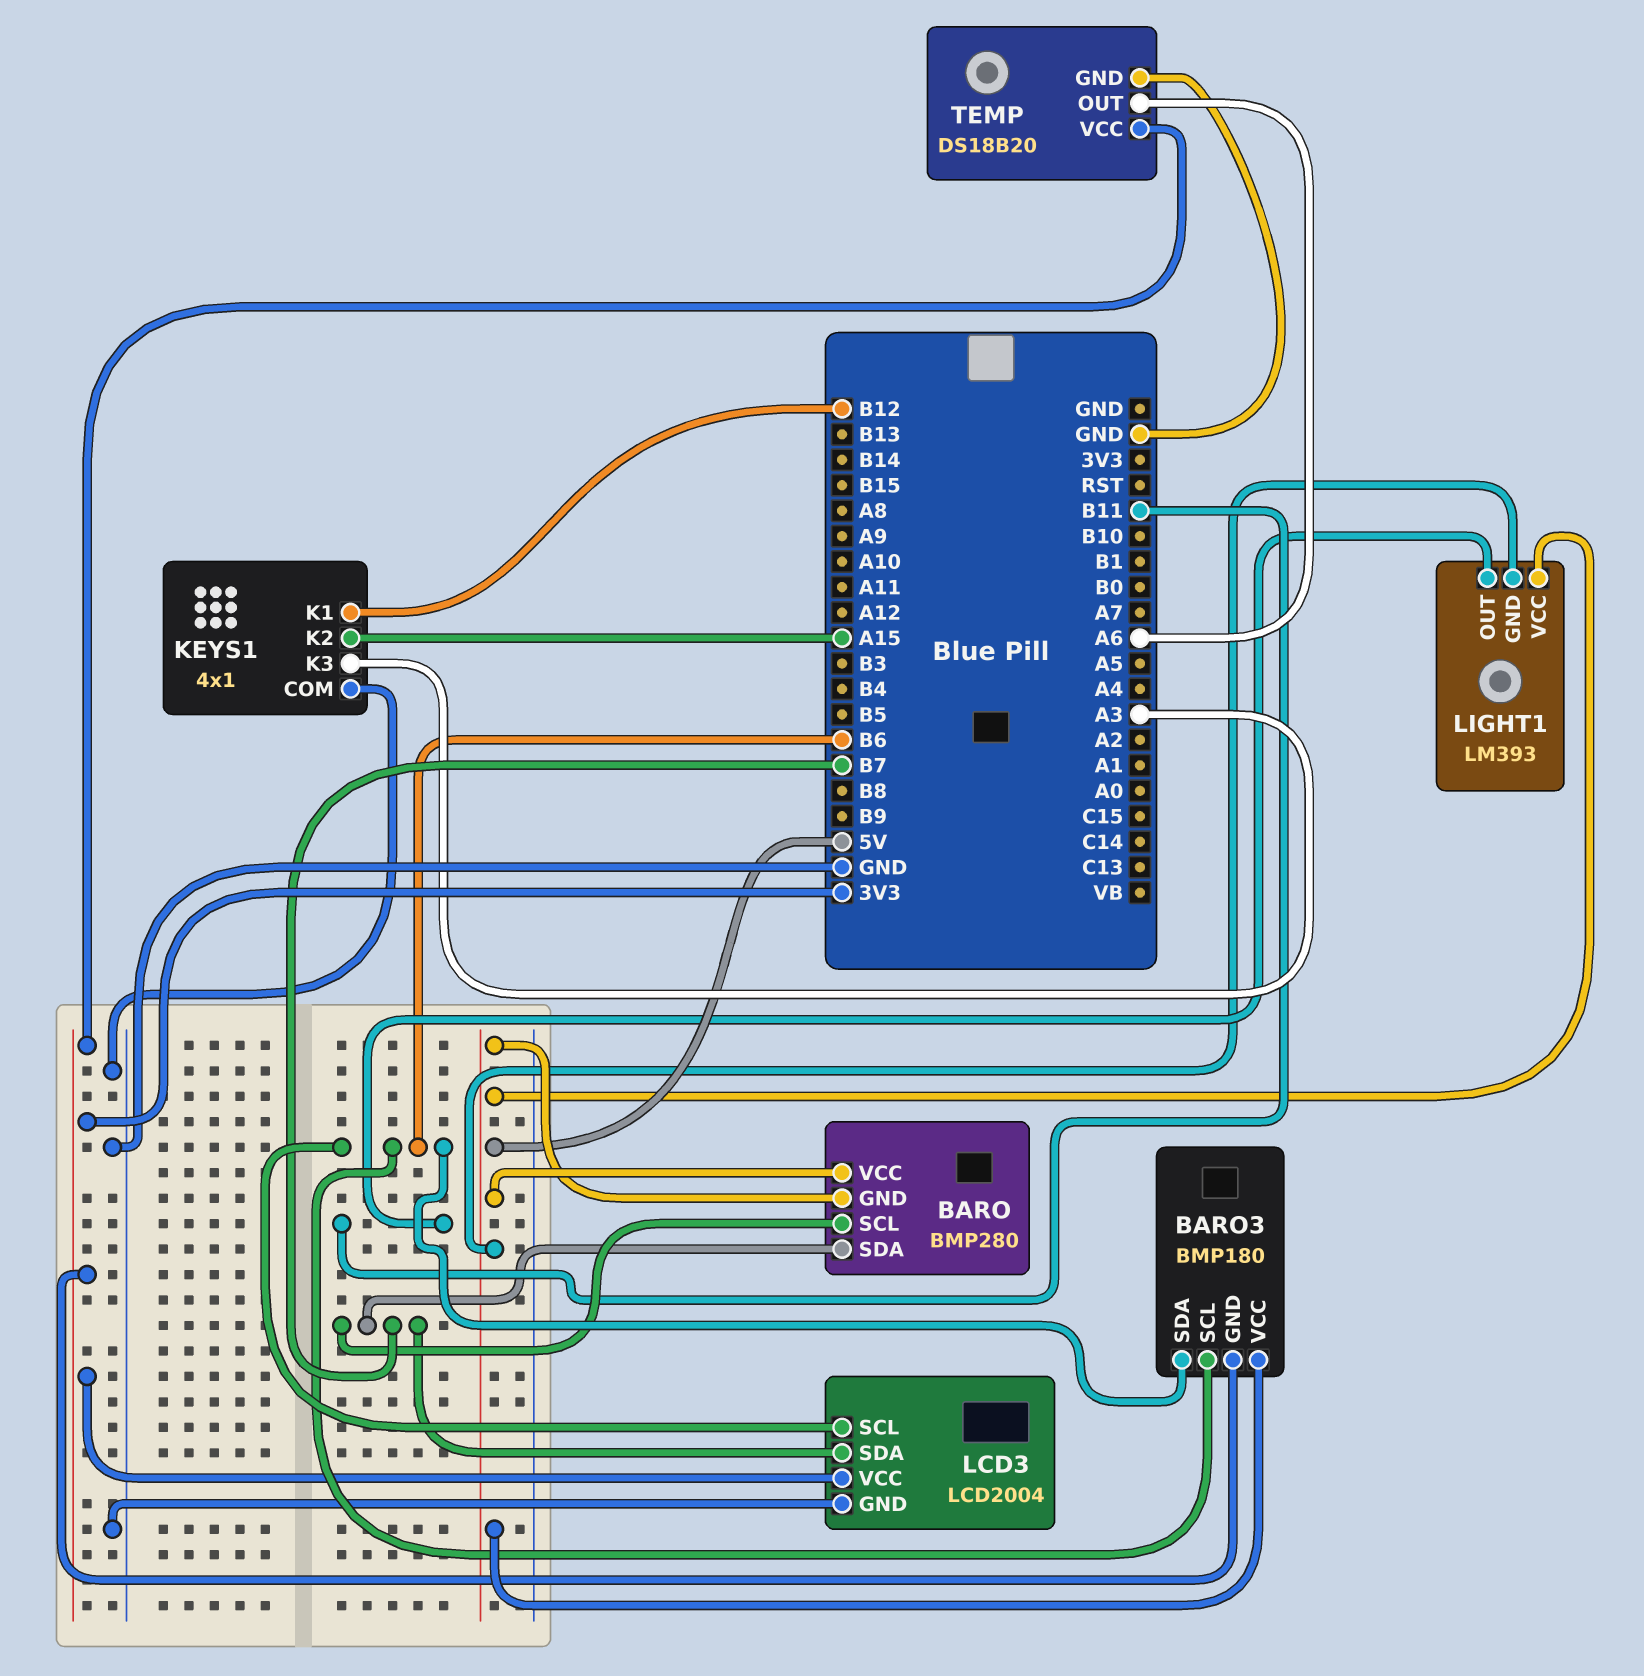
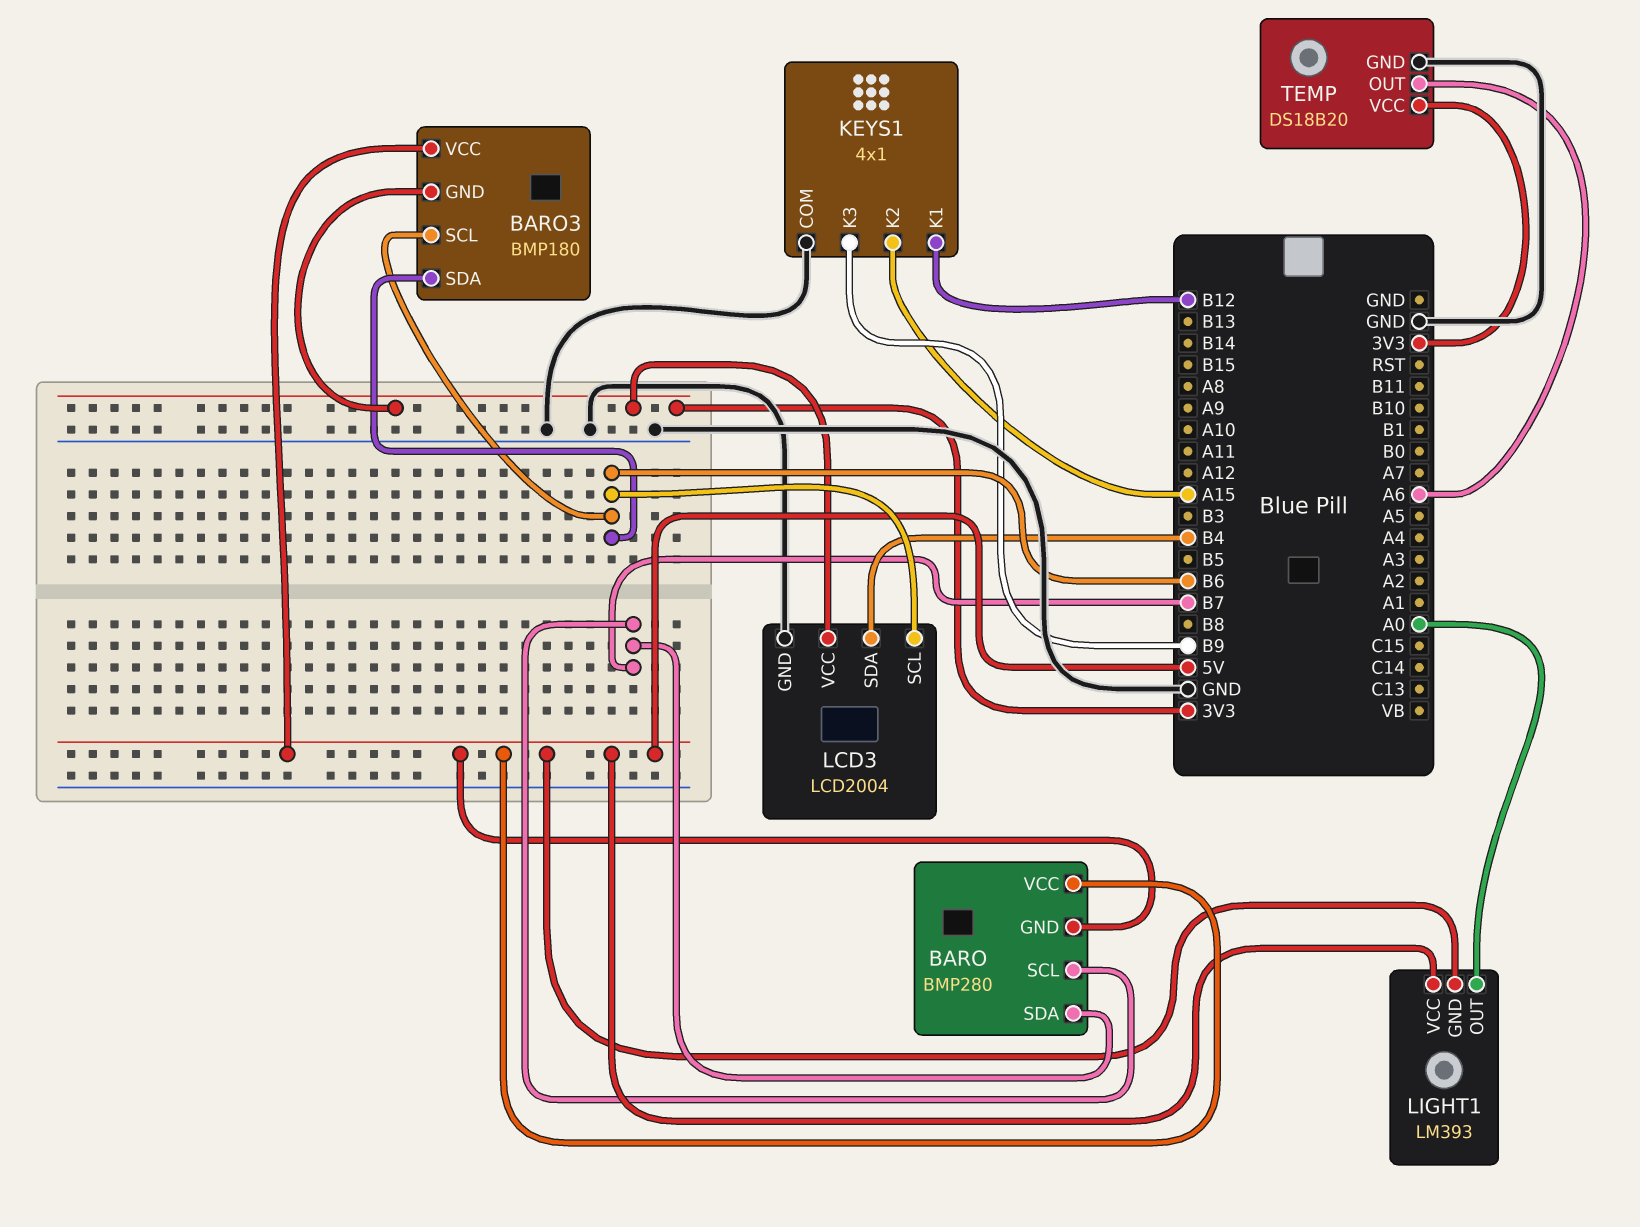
KEYS1 pin K3: A3 -> B9
LCD3 pin SDA: B7 -> B4
LIGHT1 pin OUT: B11 -> A0

